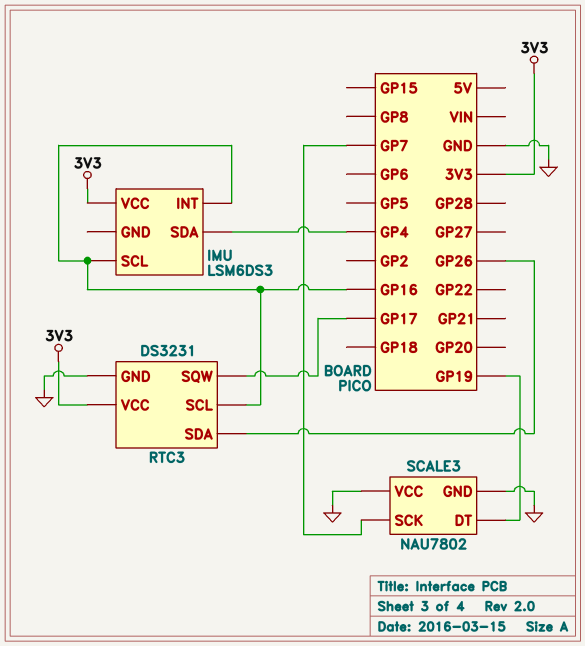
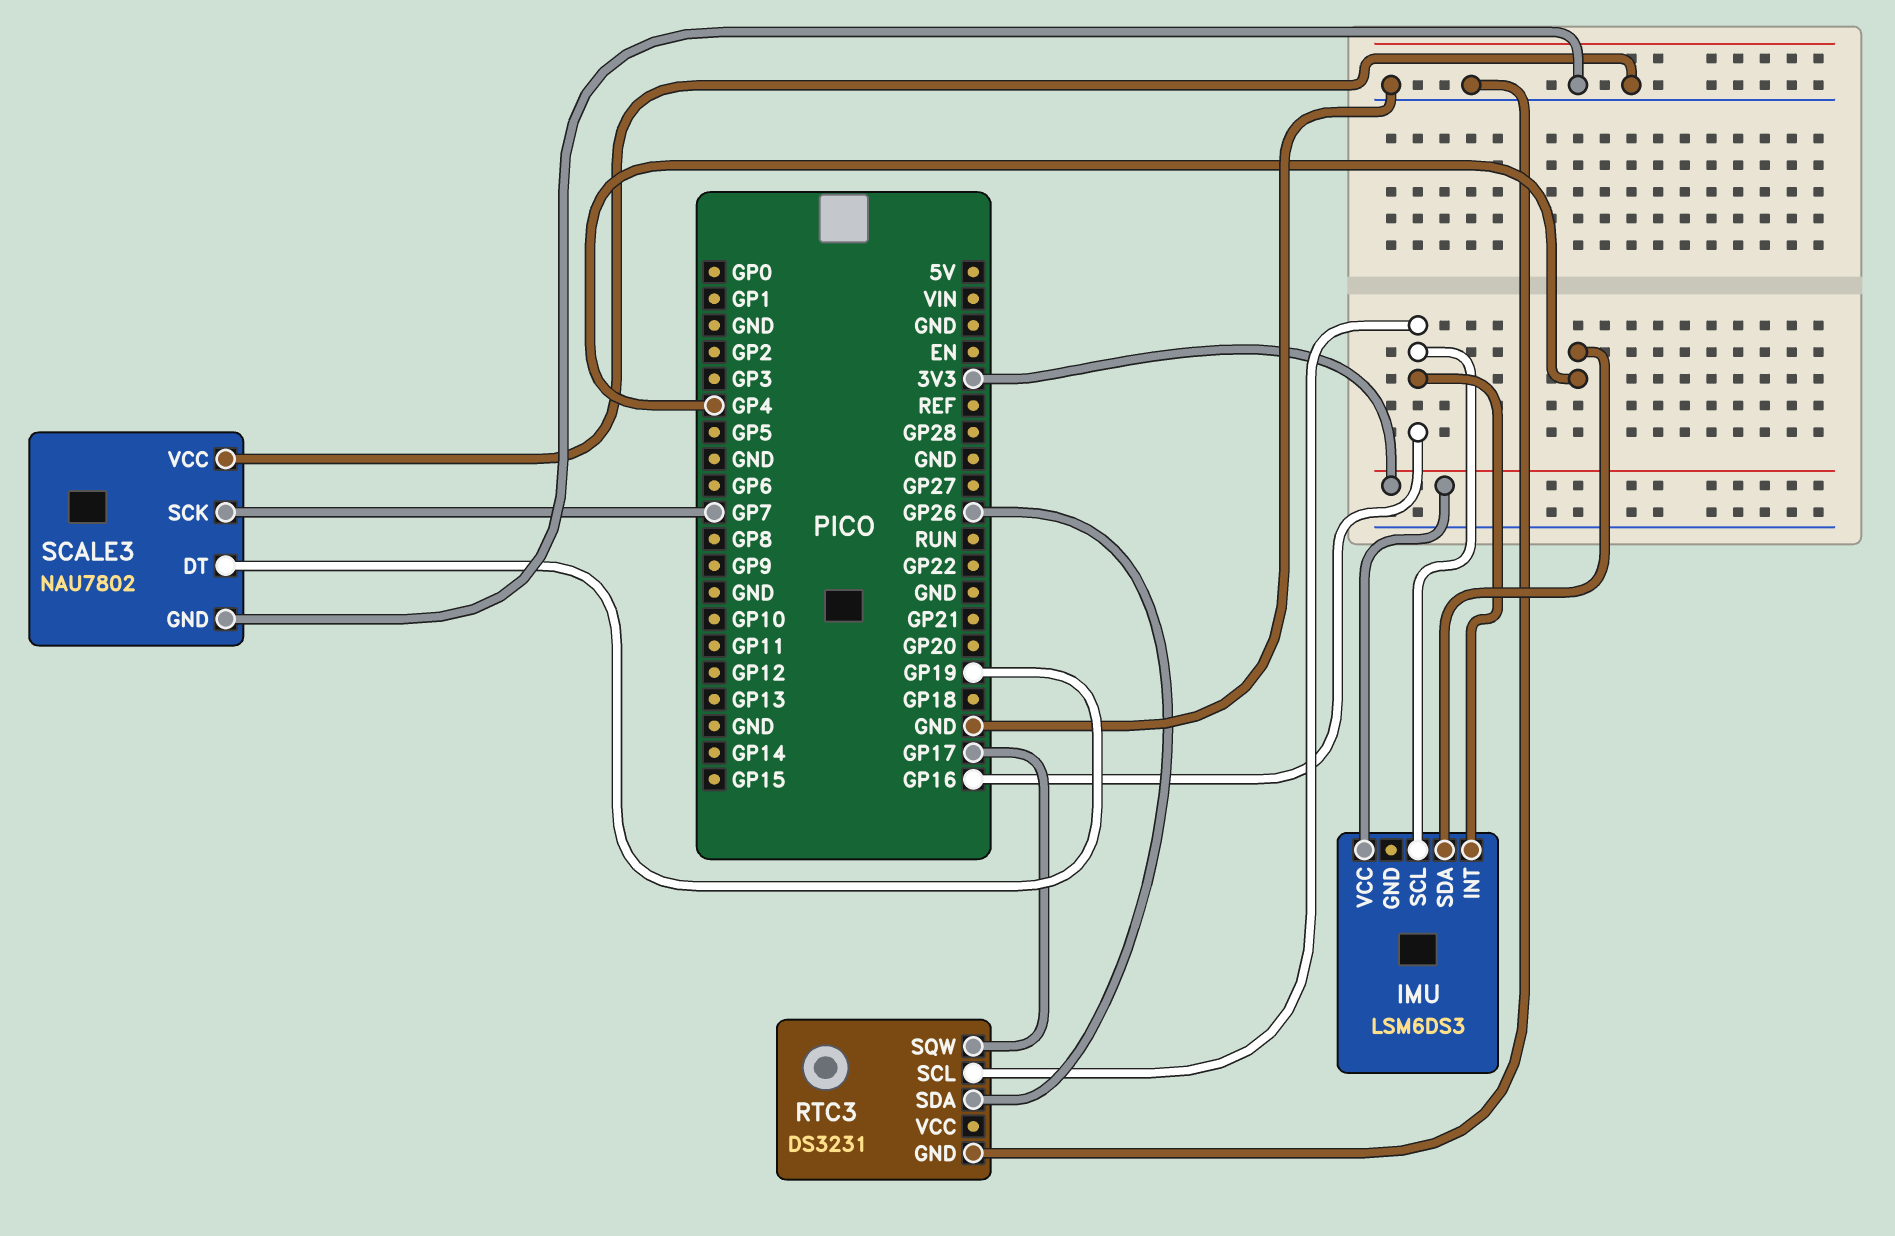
RTC3 pin VCC: 3V3 -> none

